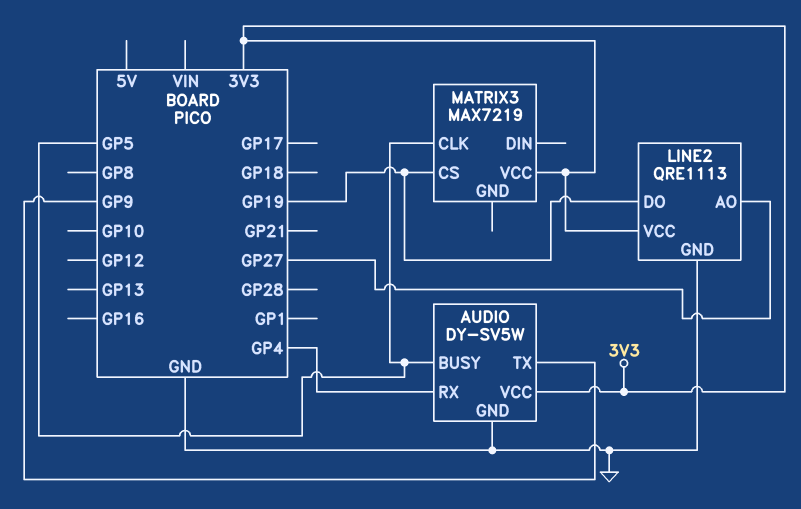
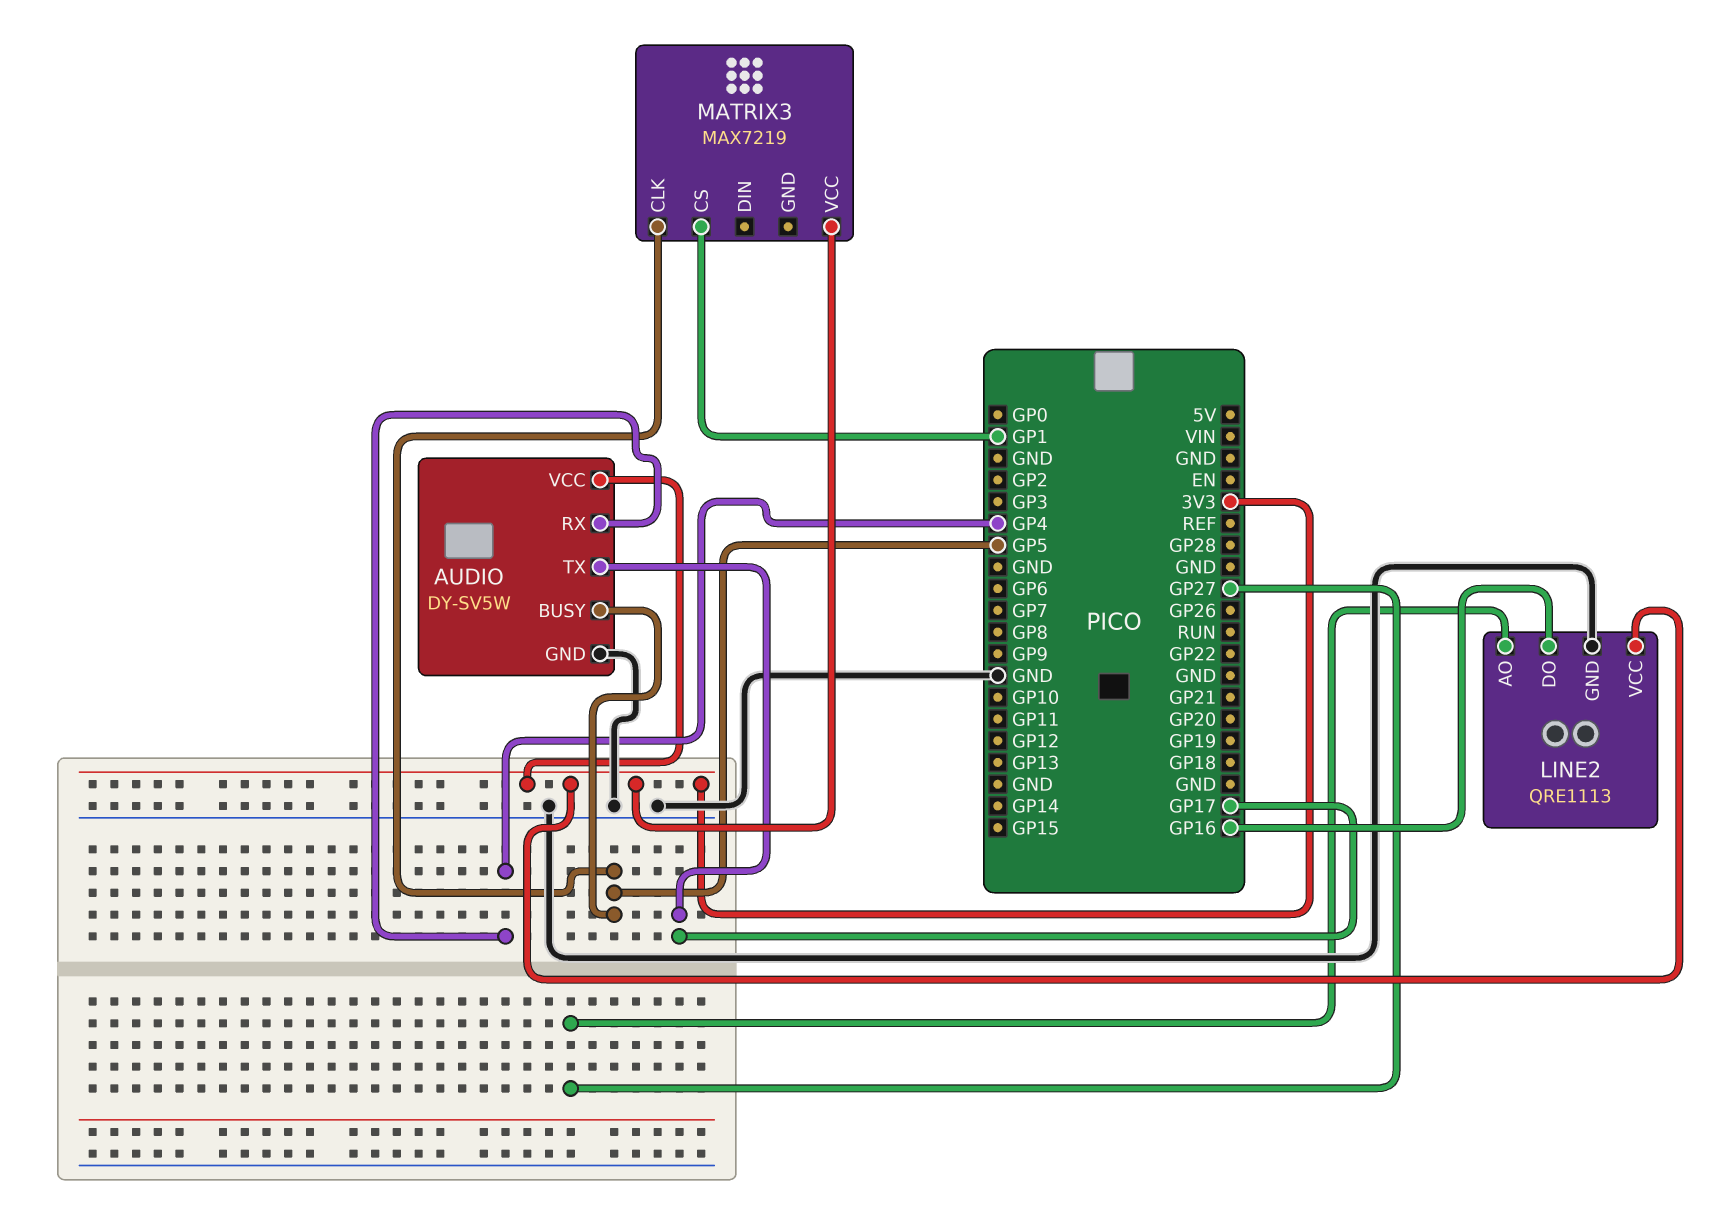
AUDIO pin TX: GP9 -> GP17
LINE2 pin DO: GP19 -> GP16
MATRIX3 pin CS: GP19 -> GP1

